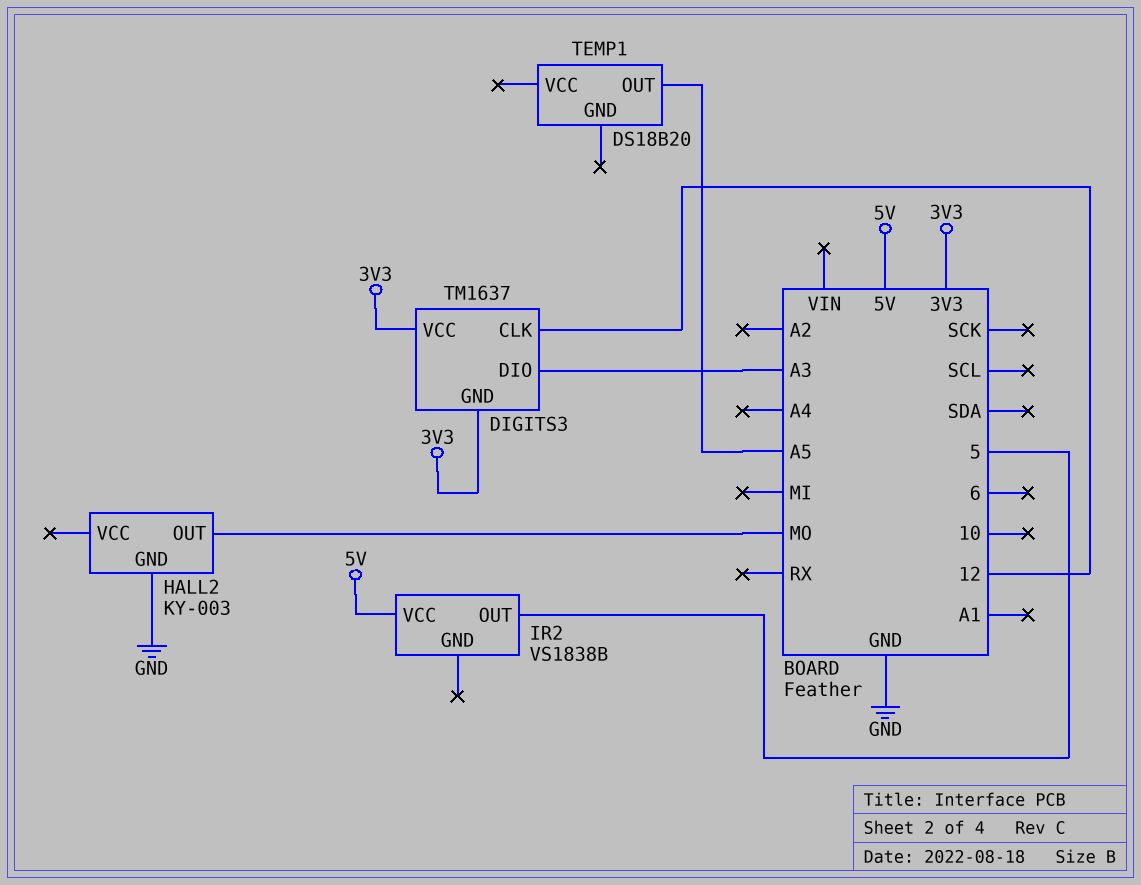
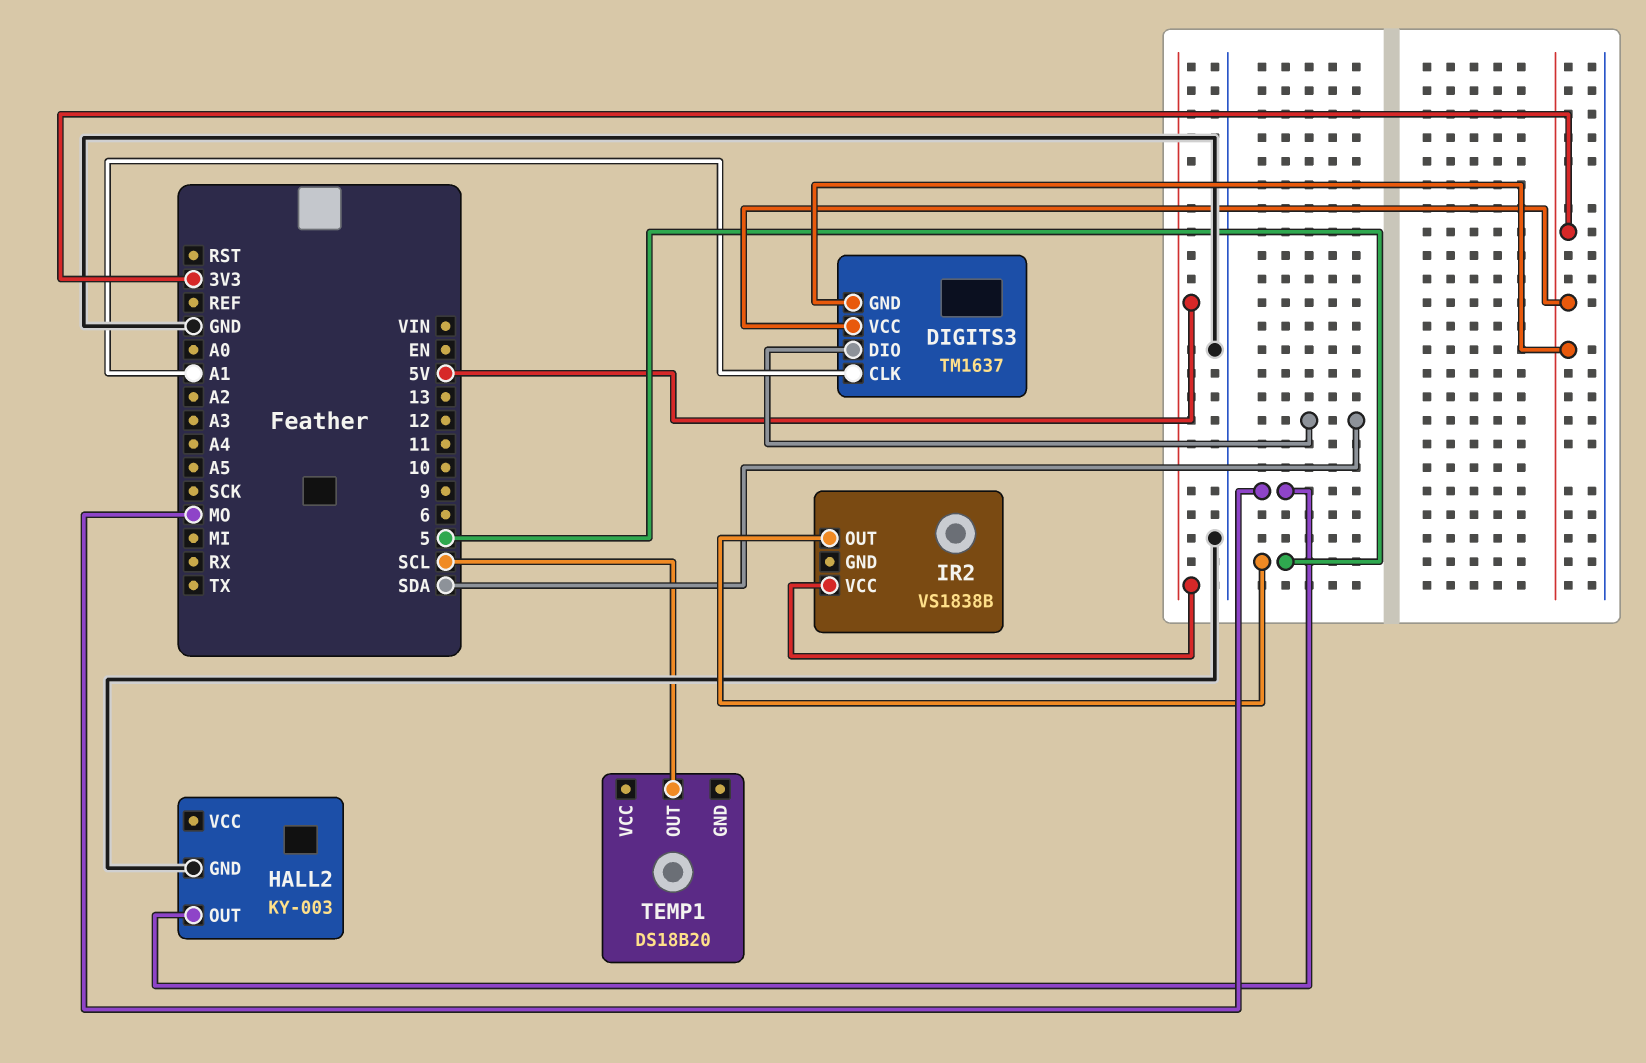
DIGITS3 pin CLK: 12 -> A1
DIGITS3 pin DIO: A3 -> SDA
TEMP1 pin OUT: A5 -> SCL

